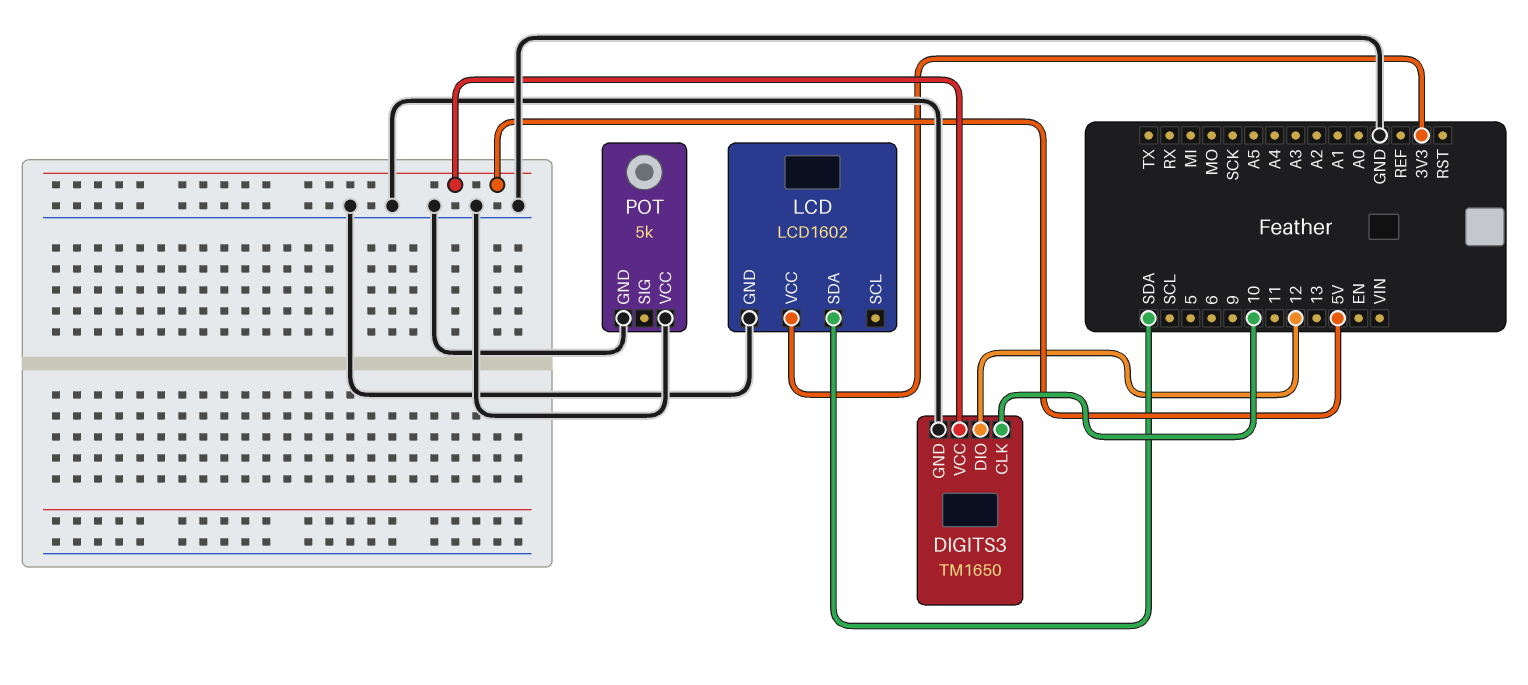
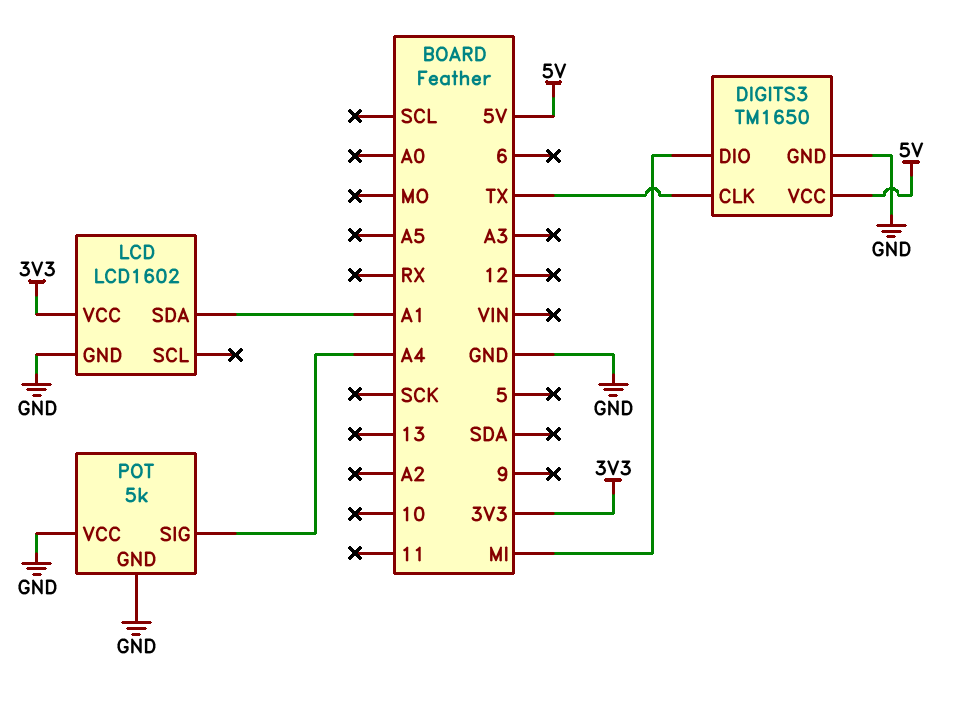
DIGITS3 pin CLK: 10 -> TX
DIGITS3 pin DIO: 12 -> MI
LCD pin SDA: SDA -> A1
POT pin SIG: none -> A4

